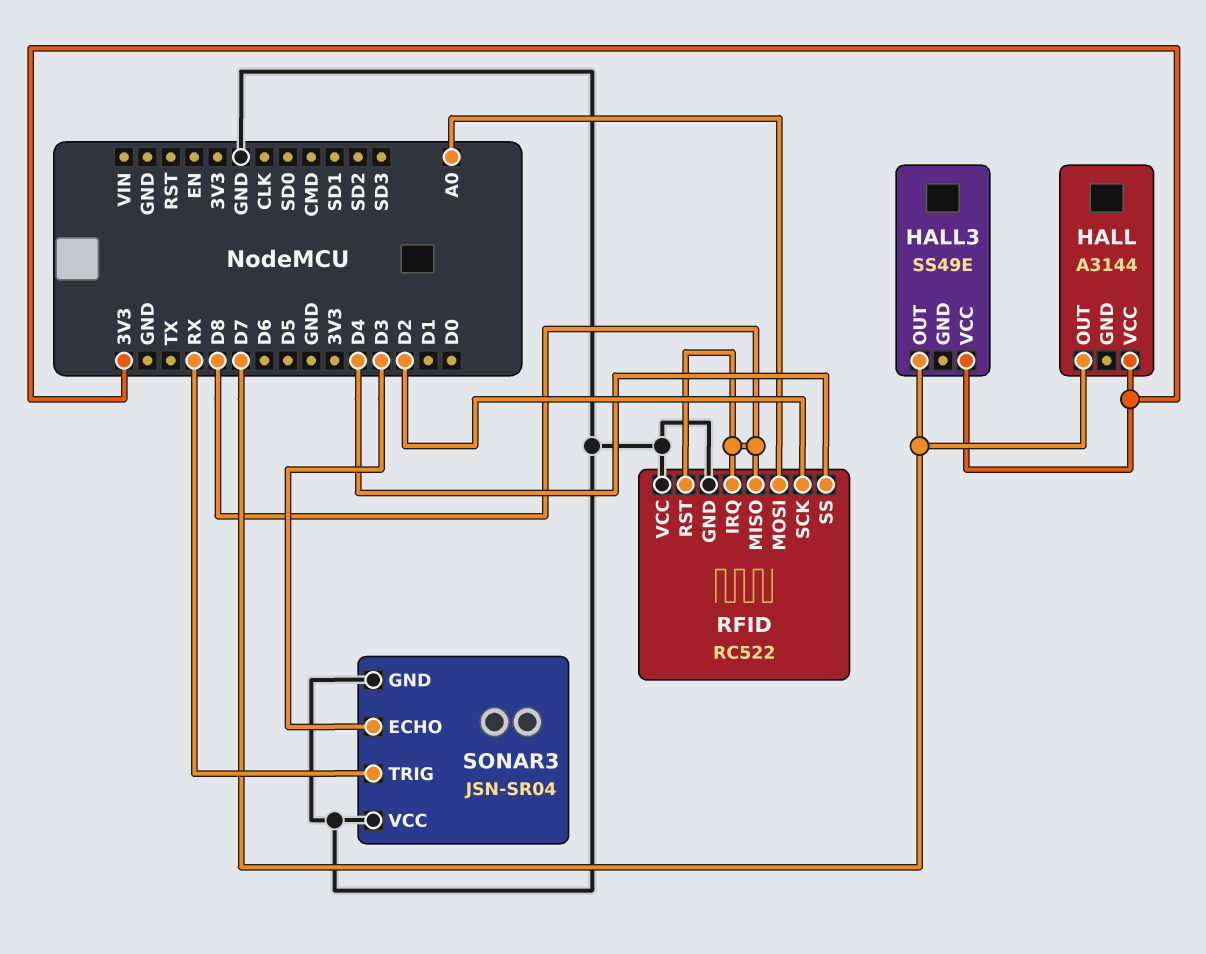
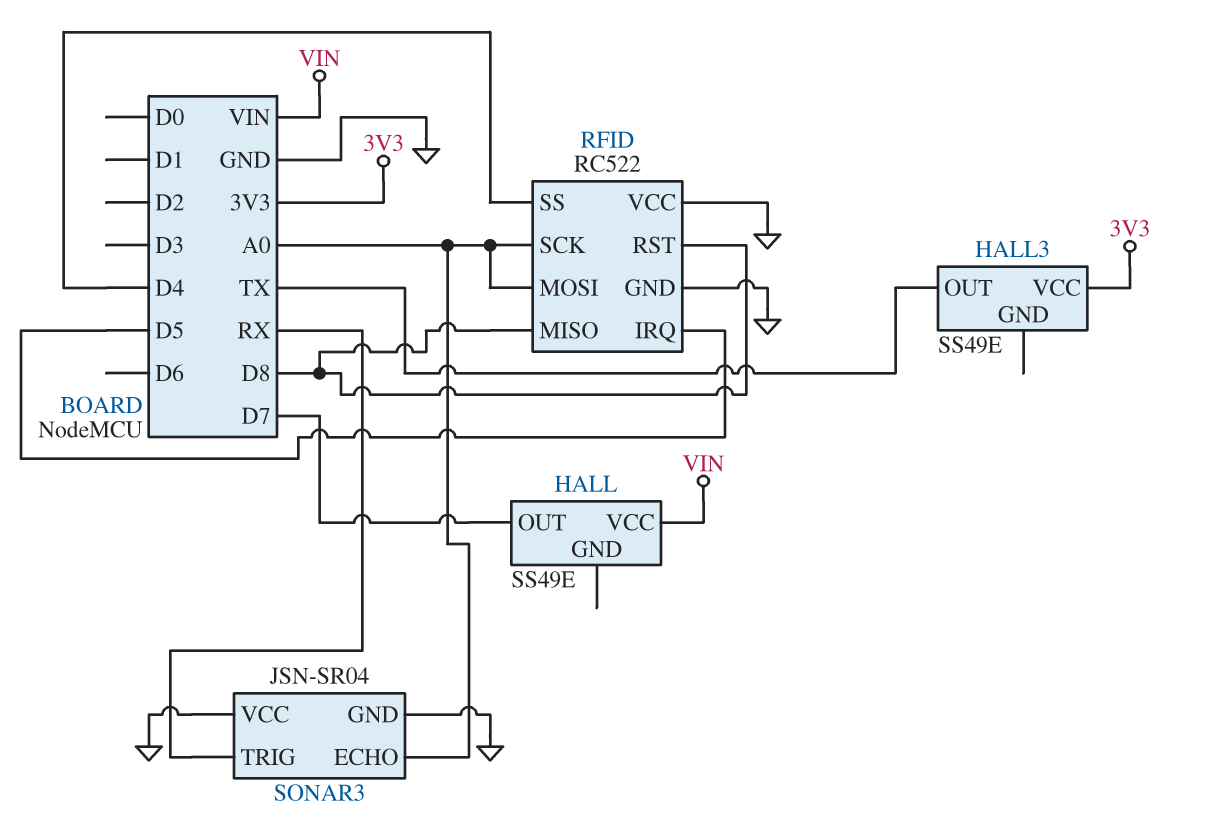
HALL: A3144 -> SS49E
HALL pin VCC: 3V3 -> VIN
HALL3 pin OUT: D7 -> TX
RFID pin IRQ: D8 -> D5
RFID pin SCK: D2 -> A0
SONAR3 pin ECHO: D3 -> A0

